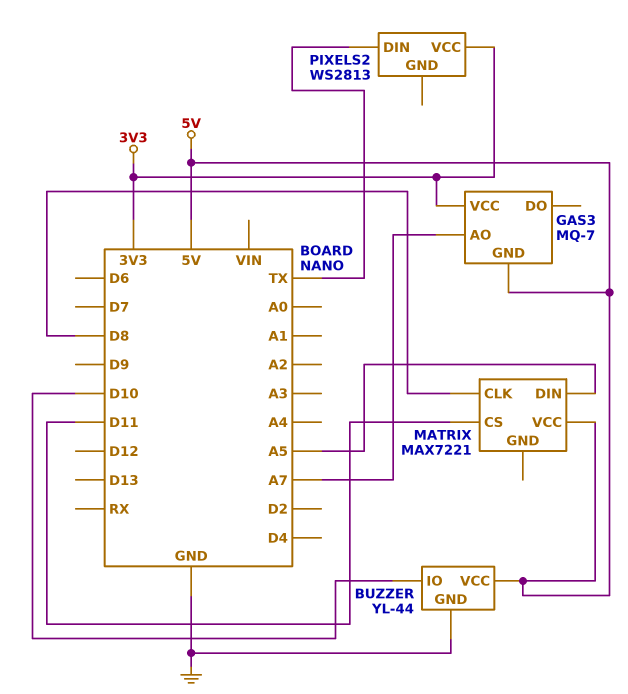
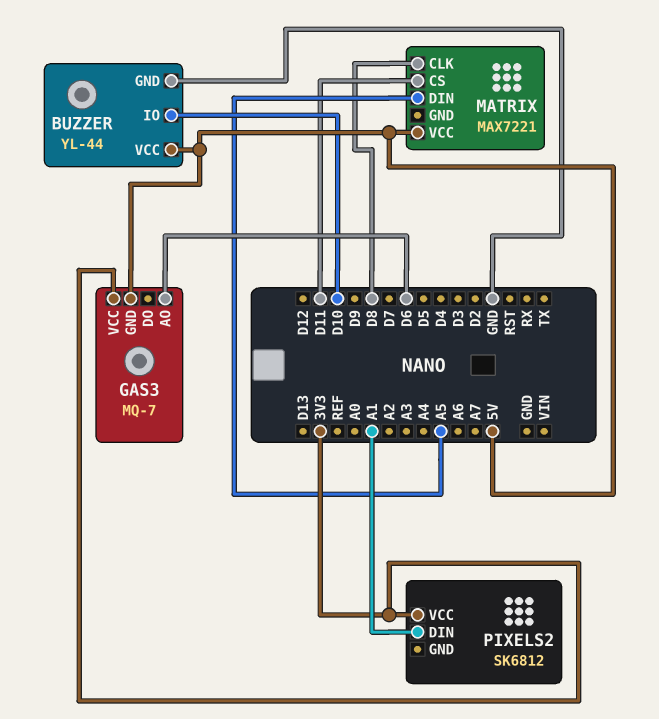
GAS3 pin AO: A7 -> D6
PIXELS2: WS2813 -> SK6812
PIXELS2 pin DIN: TX -> A1

